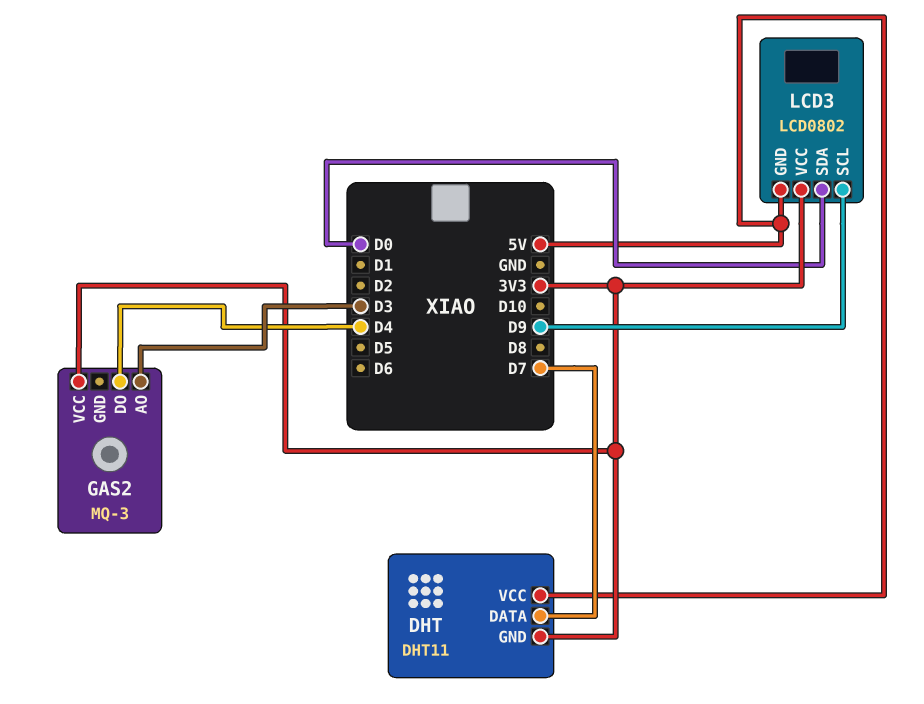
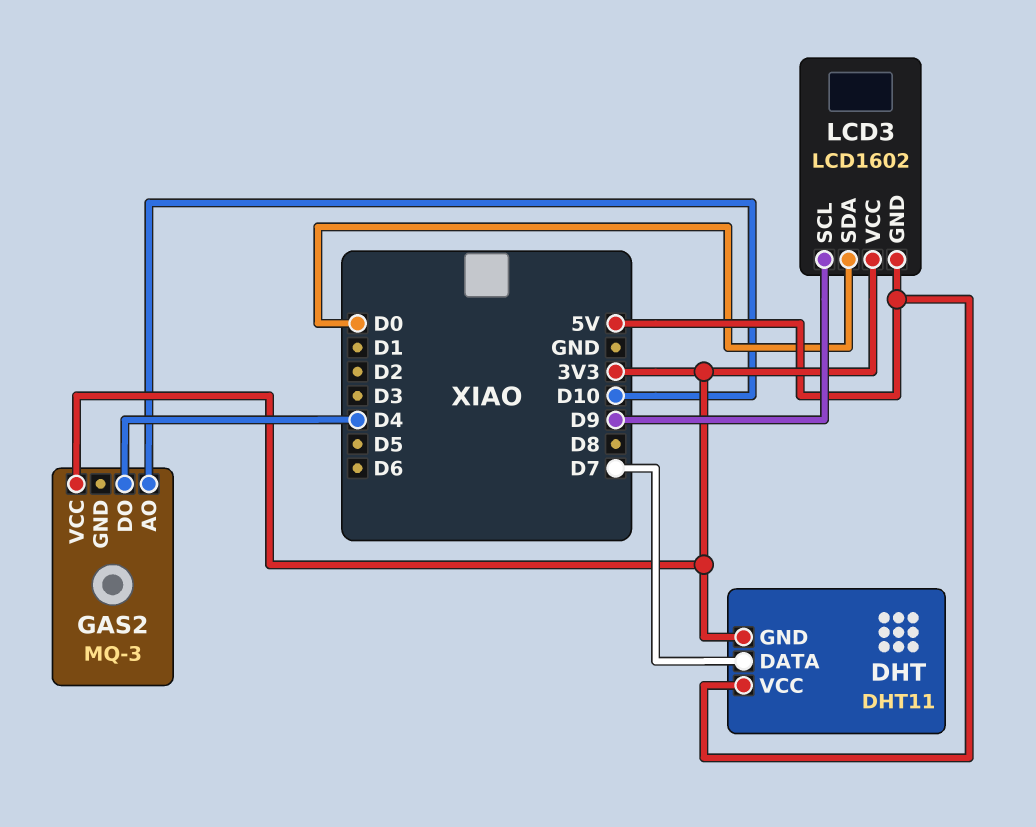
GAS2 pin AO: D3 -> D10
LCD3: LCD0802 -> LCD1602

